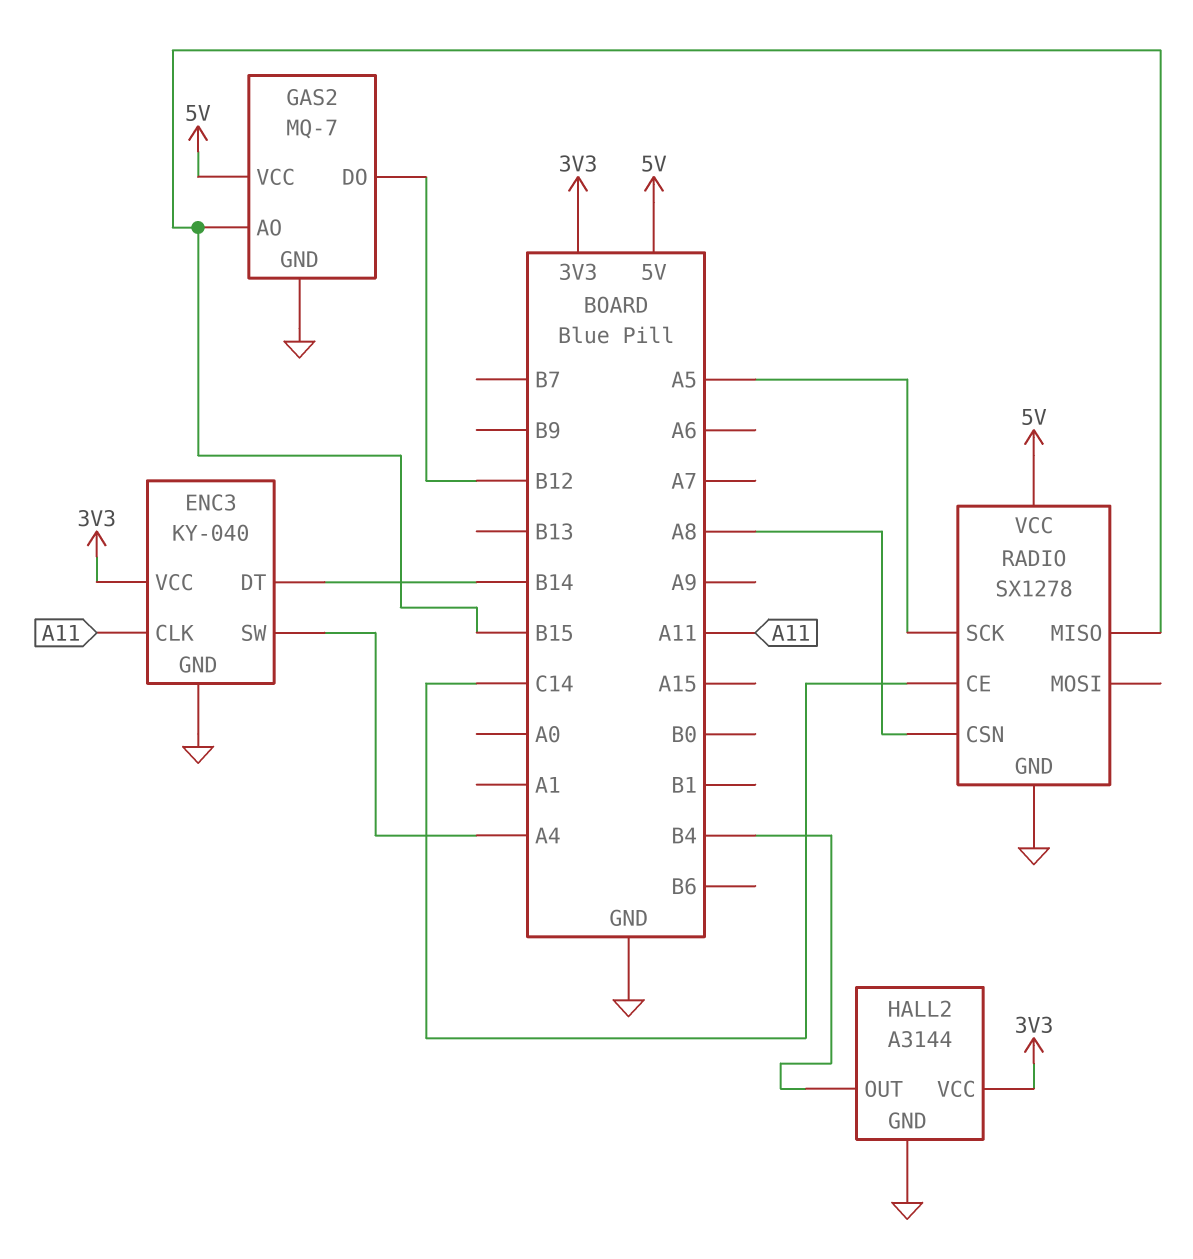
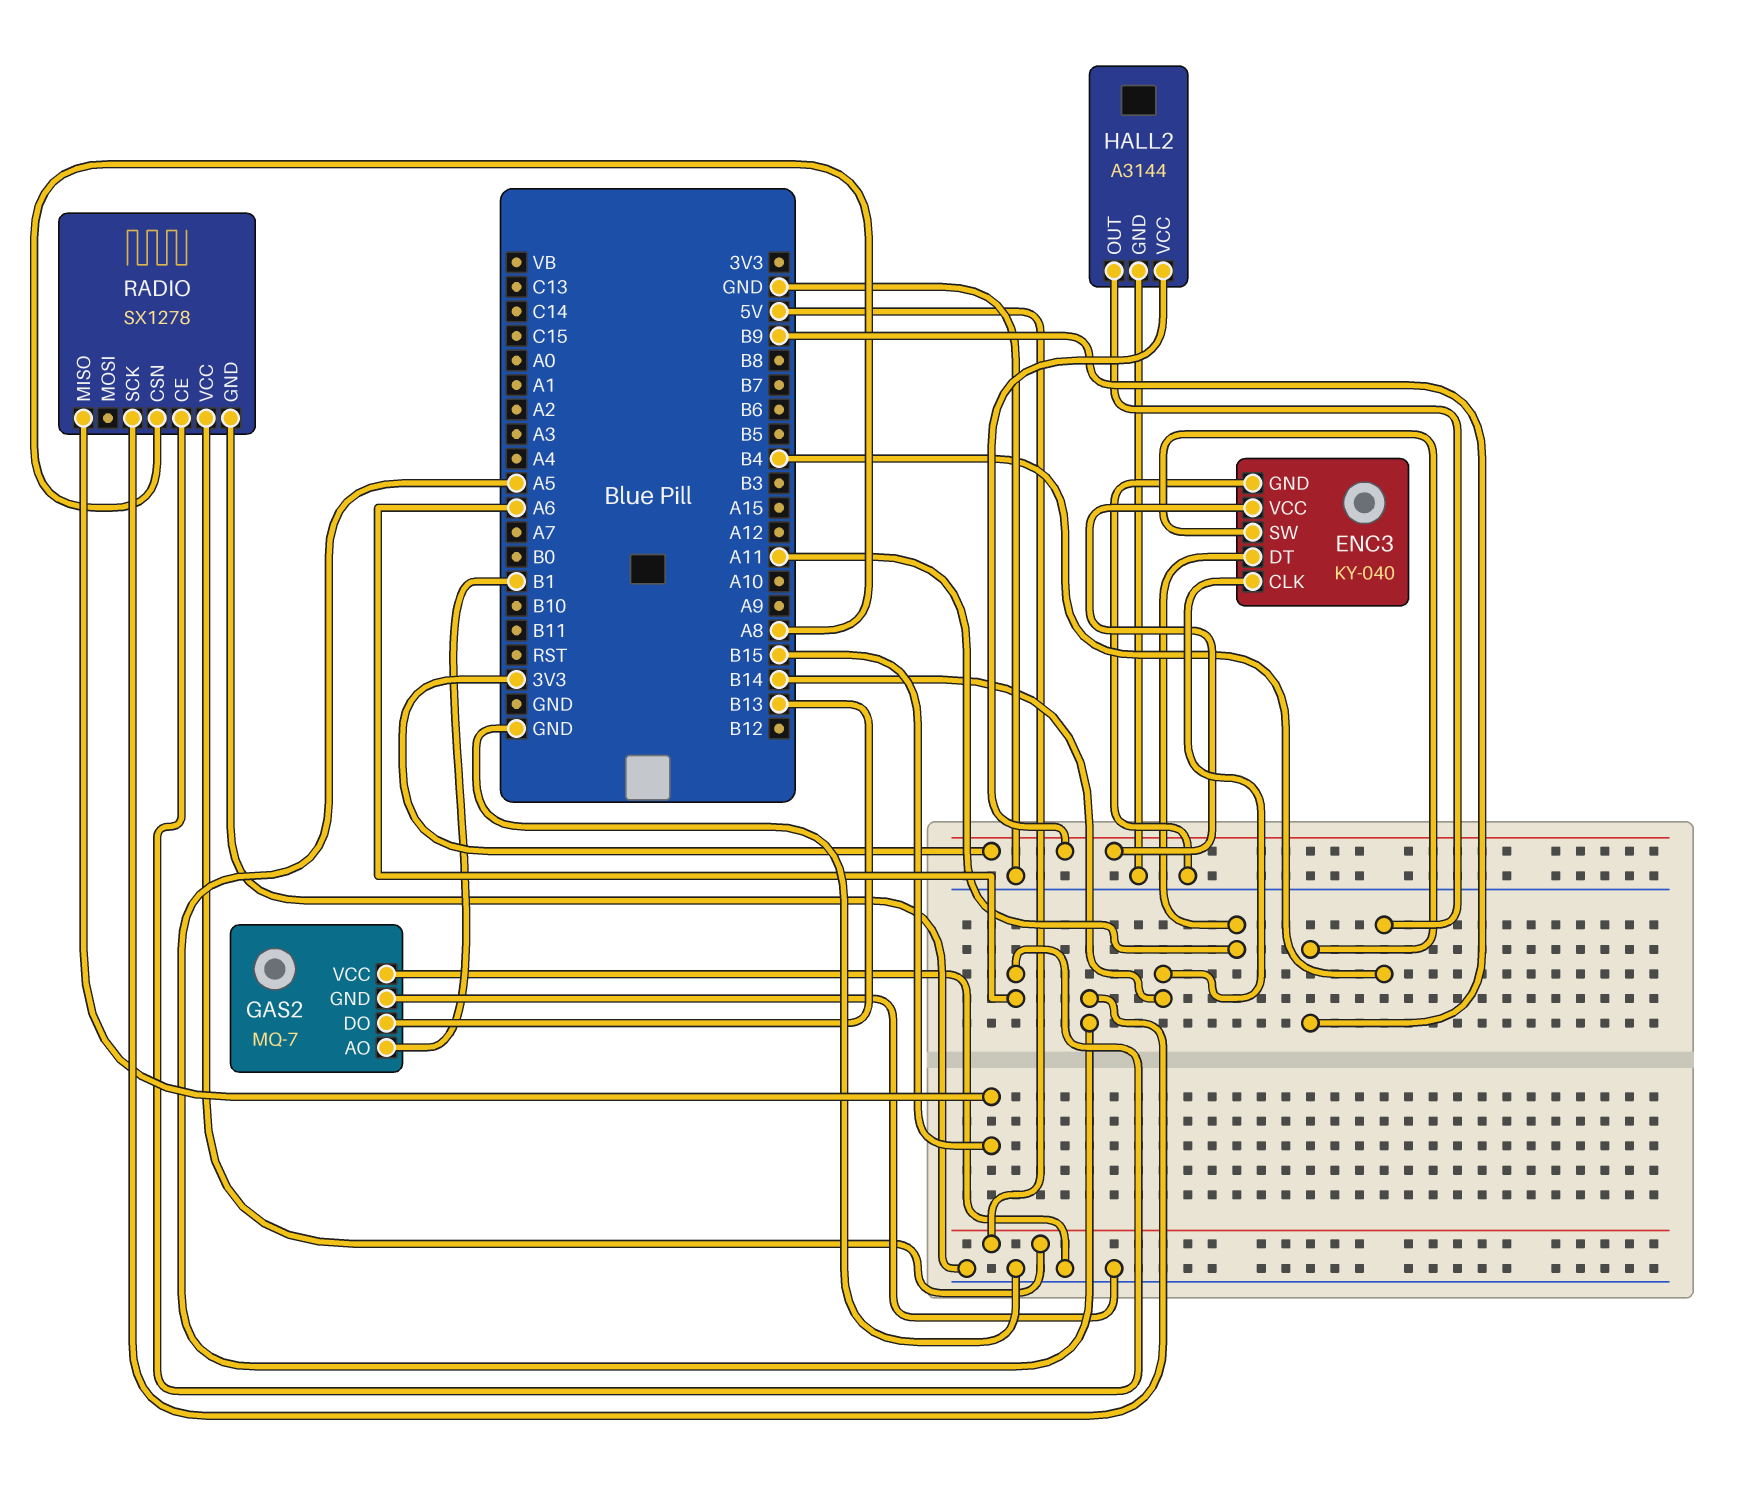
ENC3 pin CLK: A11 -> B14
ENC3 pin DT: B14 -> A11
ENC3 pin SW: A4 -> B9
GAS2 pin AO: B15 -> B1
GAS2 pin DO: B12 -> B13
GAS2 pin VCC: 5V -> GND
RADIO pin CE: C14 -> A6

